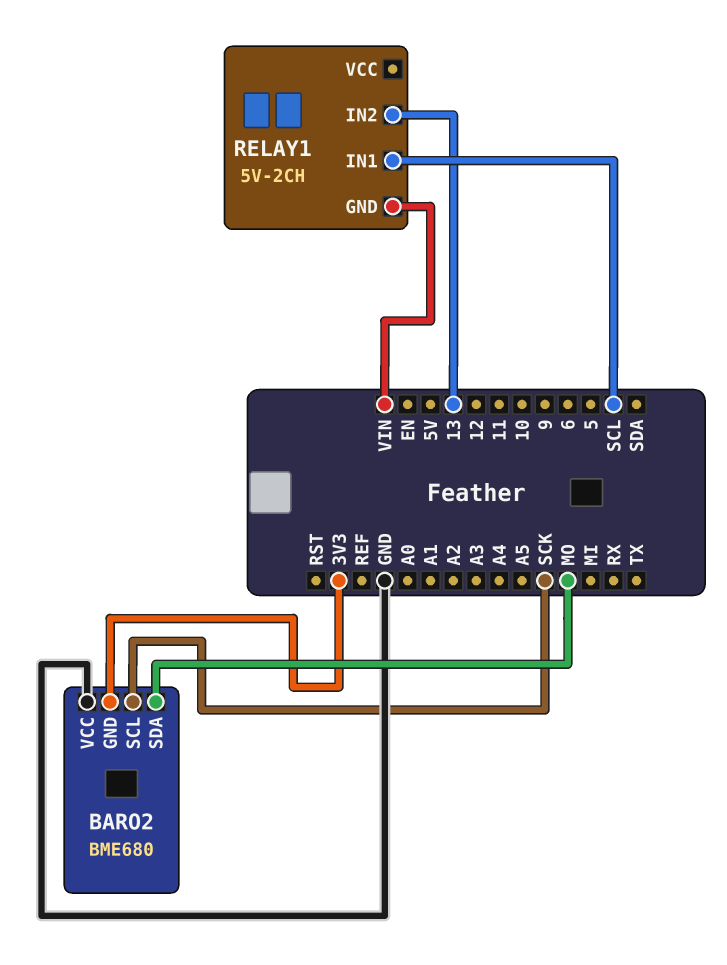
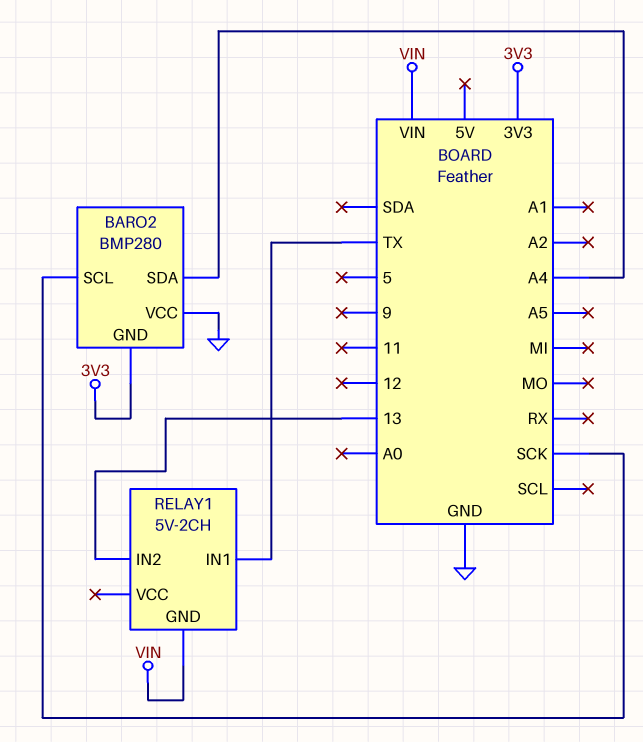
BARO2: BME680 -> BMP280
BARO2 pin SDA: MO -> A4
RELAY1 pin IN1: SCL -> TX

